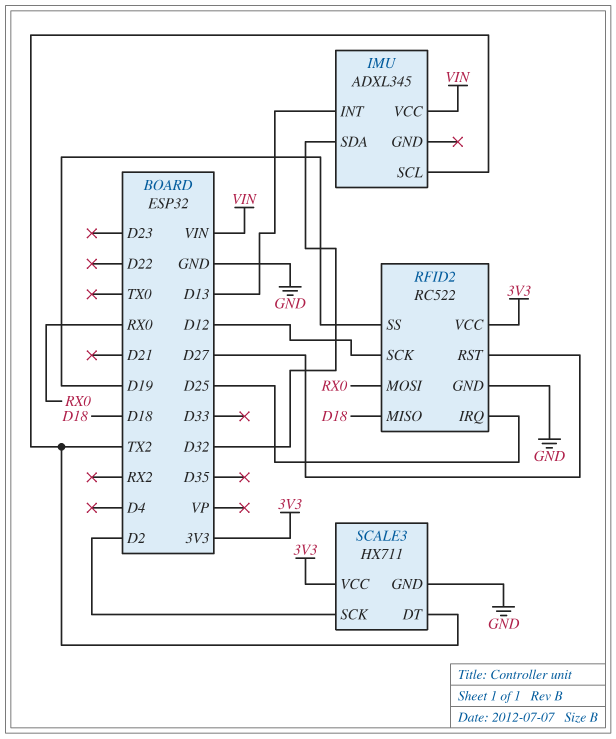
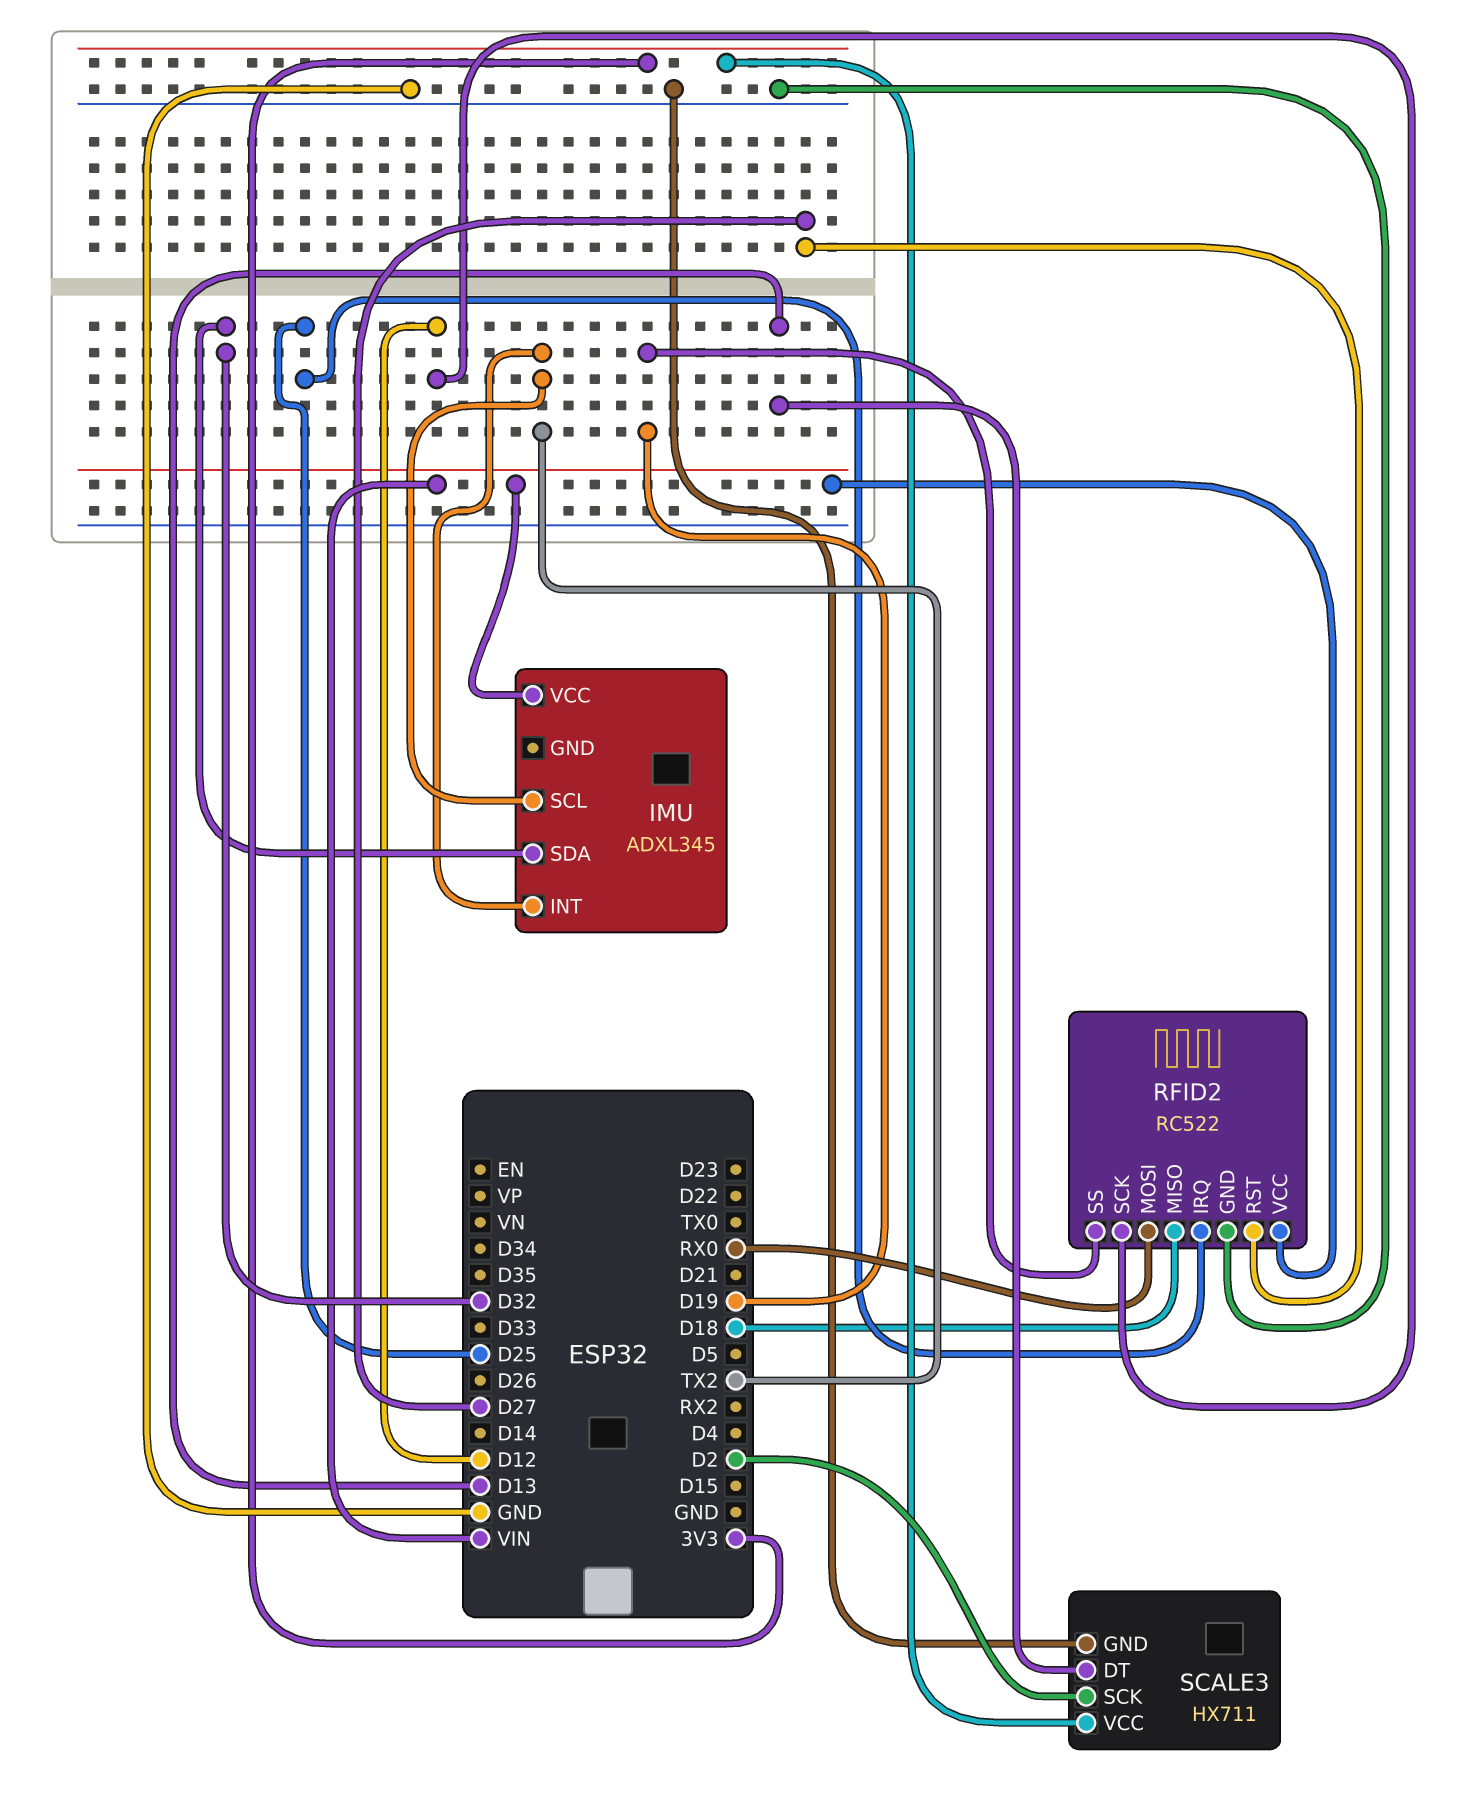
IMU pin INT: D13 -> TX2
RFID2 pin VCC: 3V3 -> VIN
SCALE3 pin DT: TX2 -> D13

